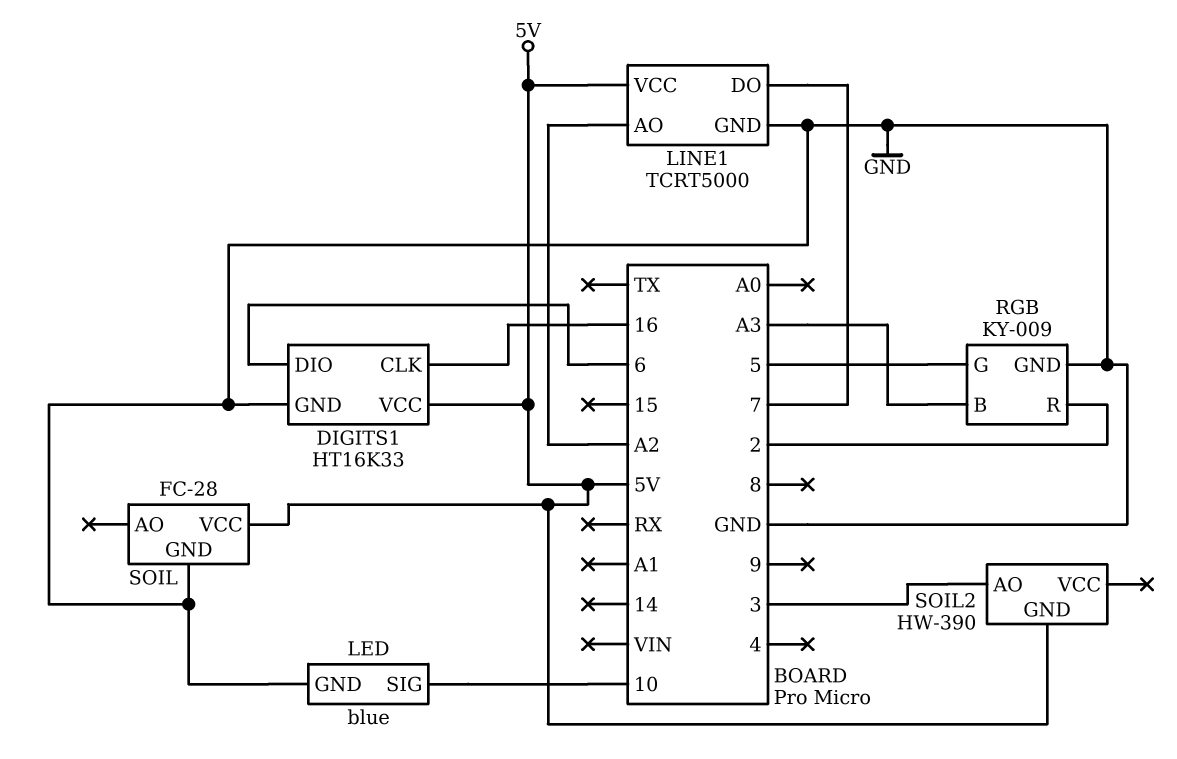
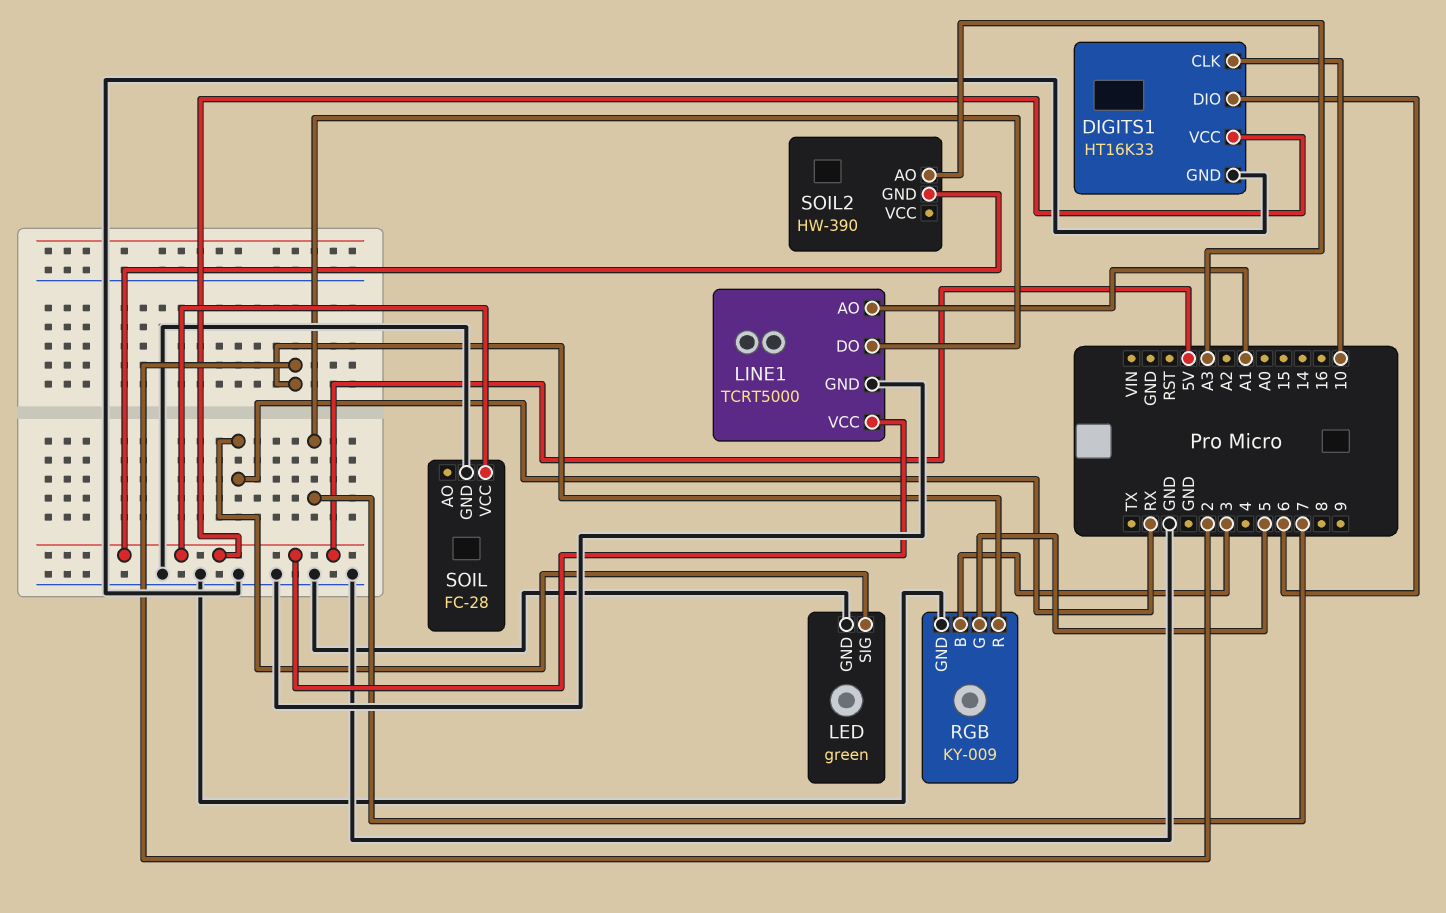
DIGITS1 pin CLK: 16 -> 10
LED: blue -> green
LED pin SIG: 10 -> RX
LINE1 pin AO: A2 -> A1
RGB pin B: A3 -> 3
SOIL2 pin AO: 3 -> A3

